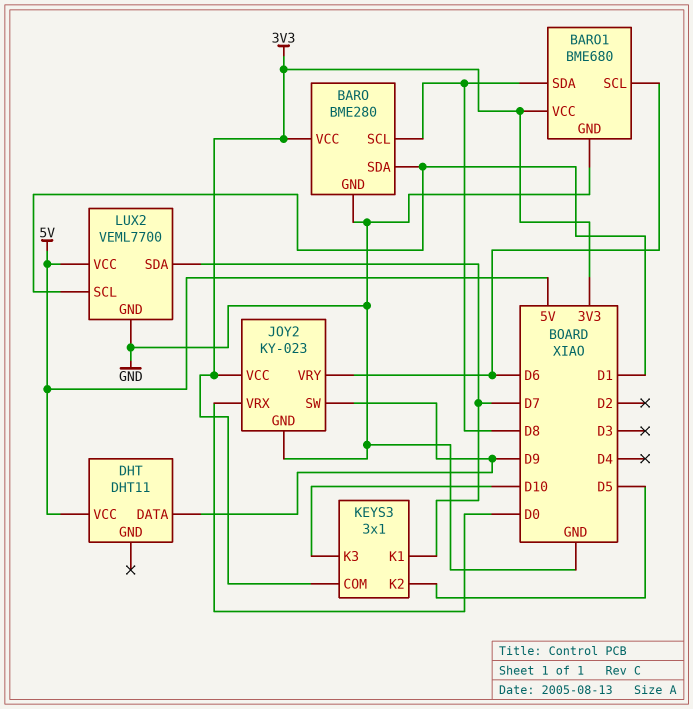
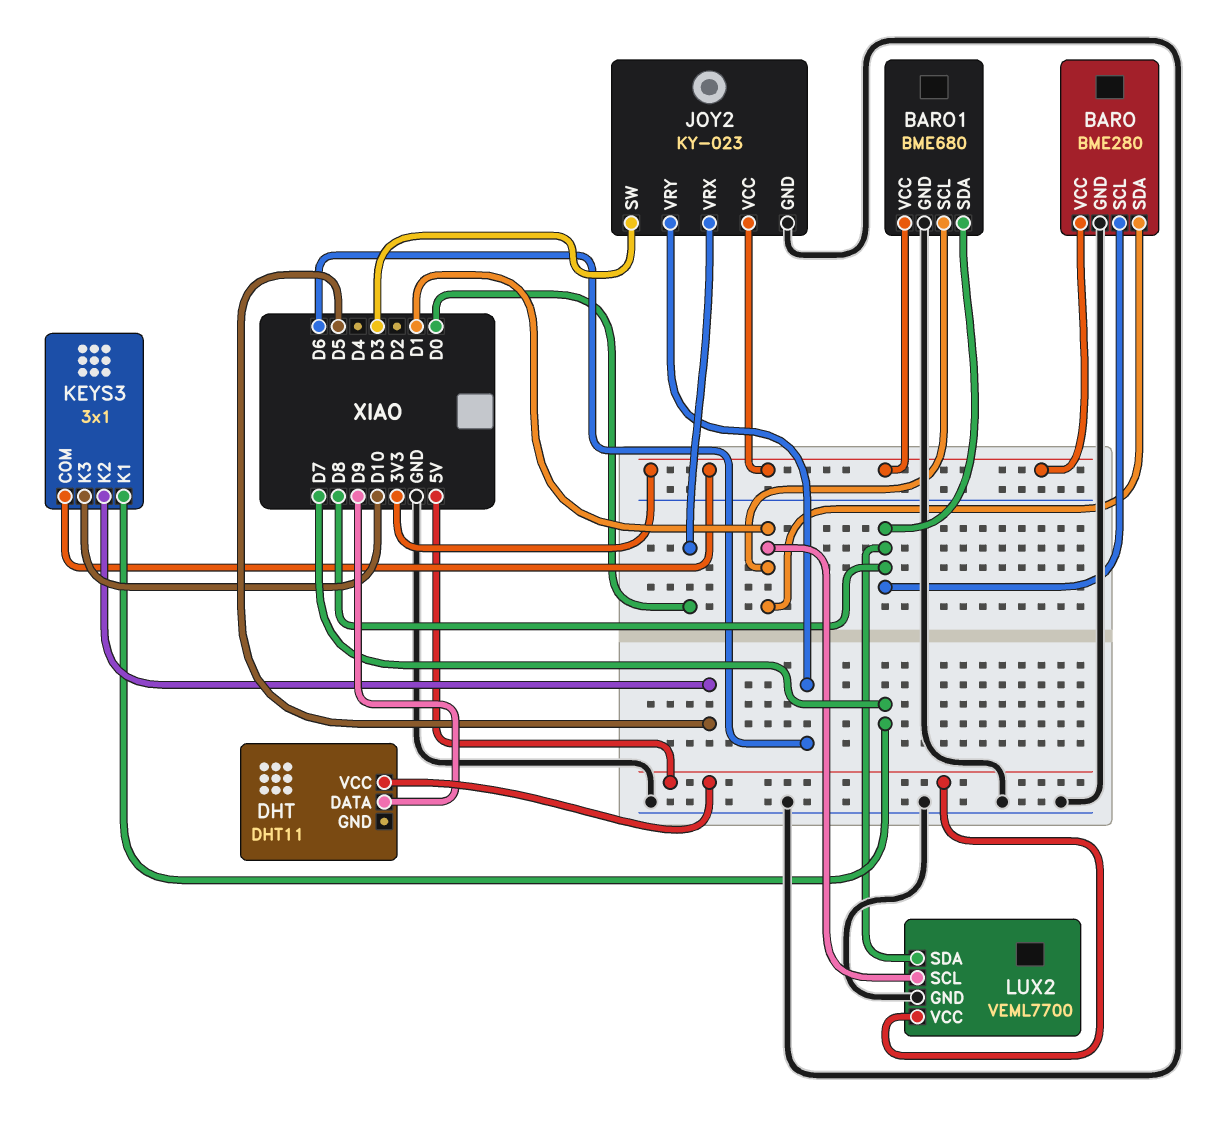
BARO1 pin SCL: D6 -> D1
JOY2 pin SW: D9 -> D3
LUX2 pin SDA: D7 -> D8

